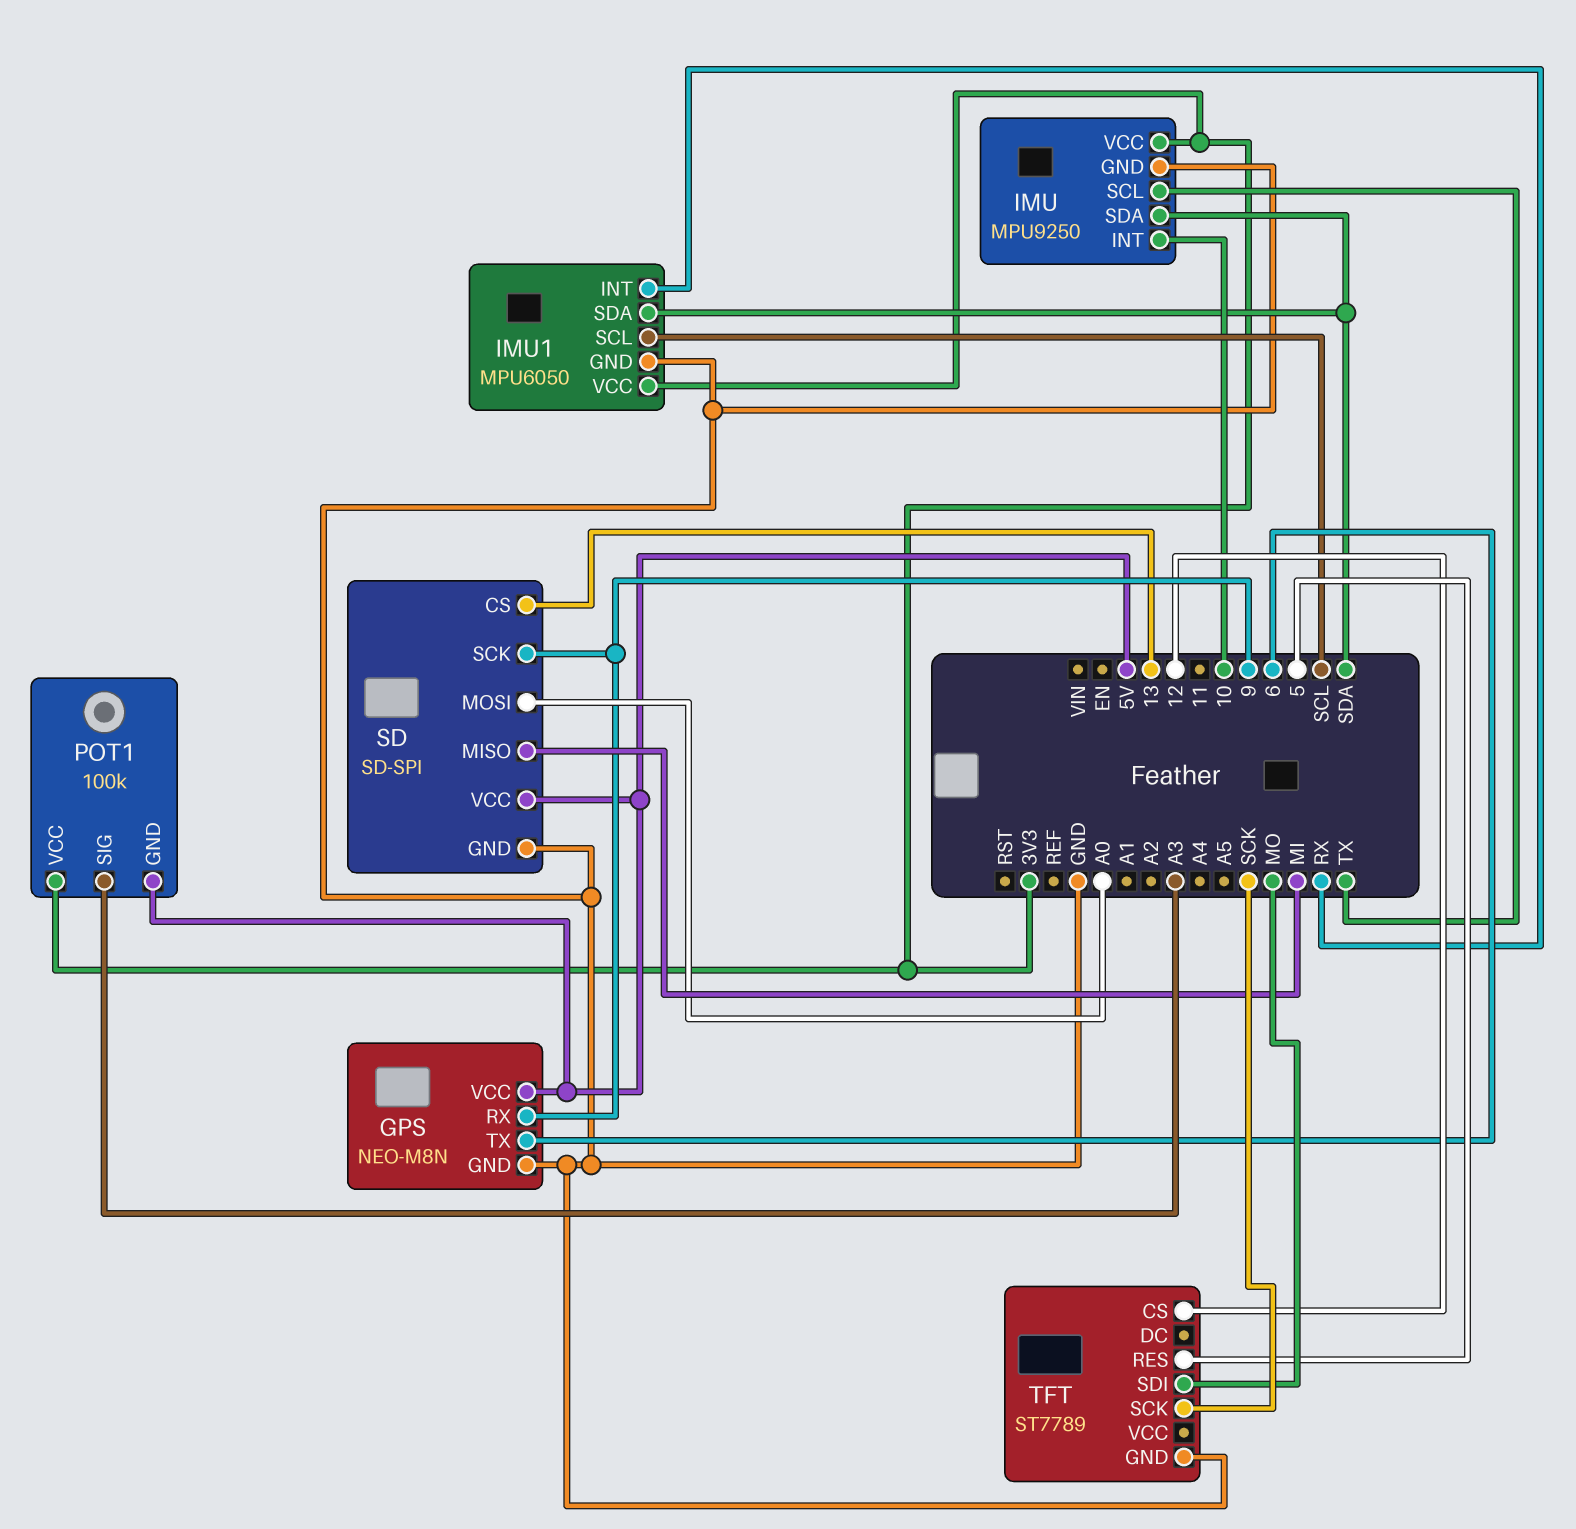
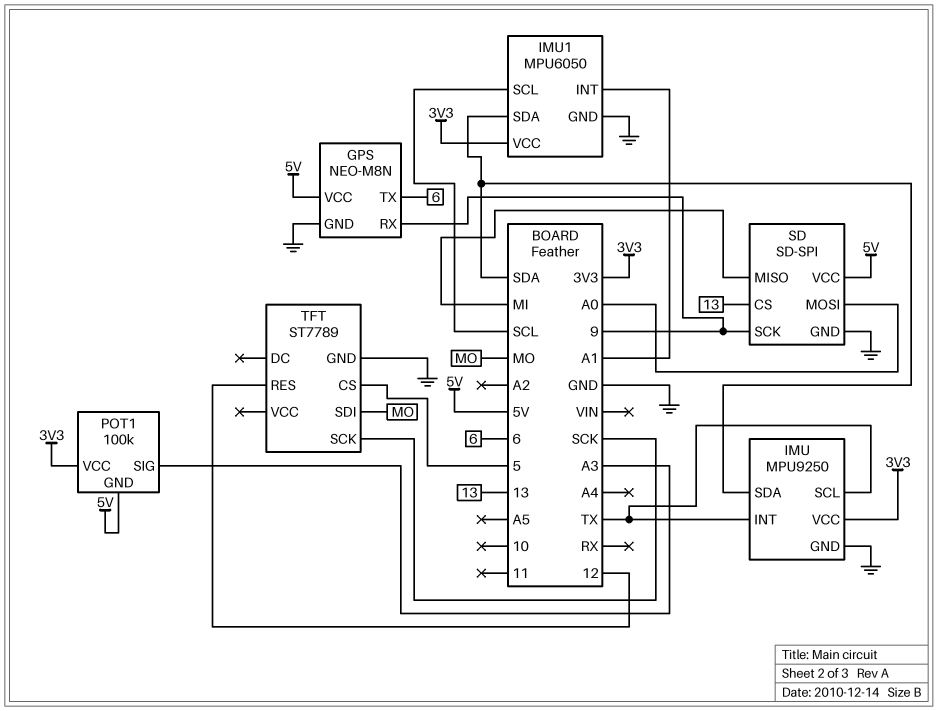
IMU pin INT: 10 -> TX
IMU1 pin INT: RX -> A1
TFT pin CS: 12 -> 5
TFT pin RES: 5 -> 12

